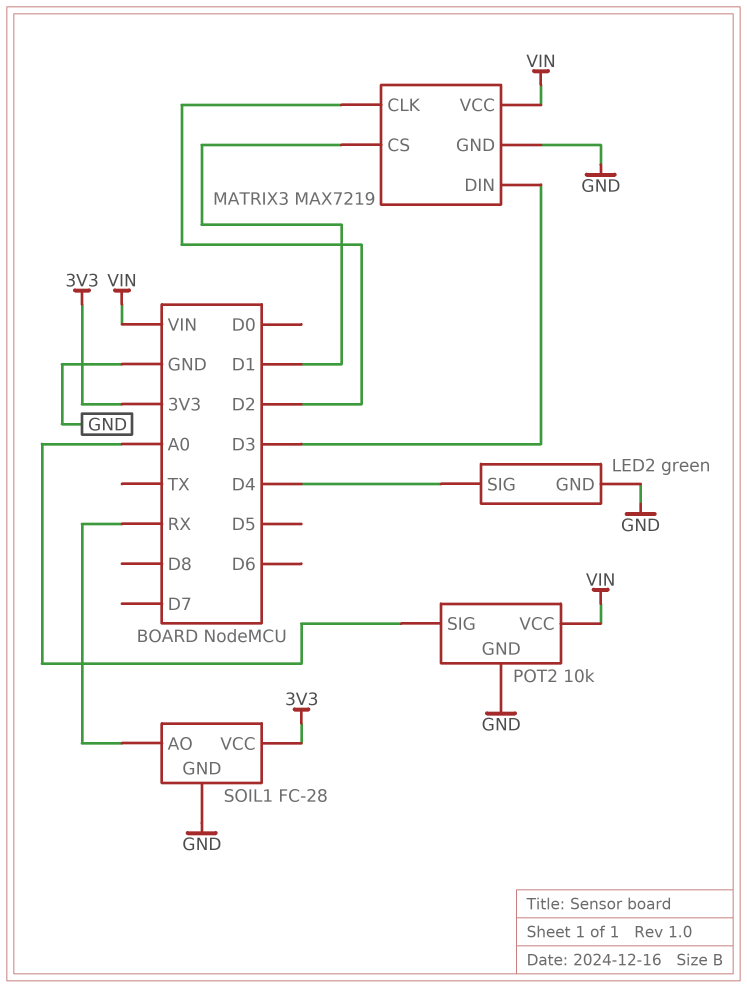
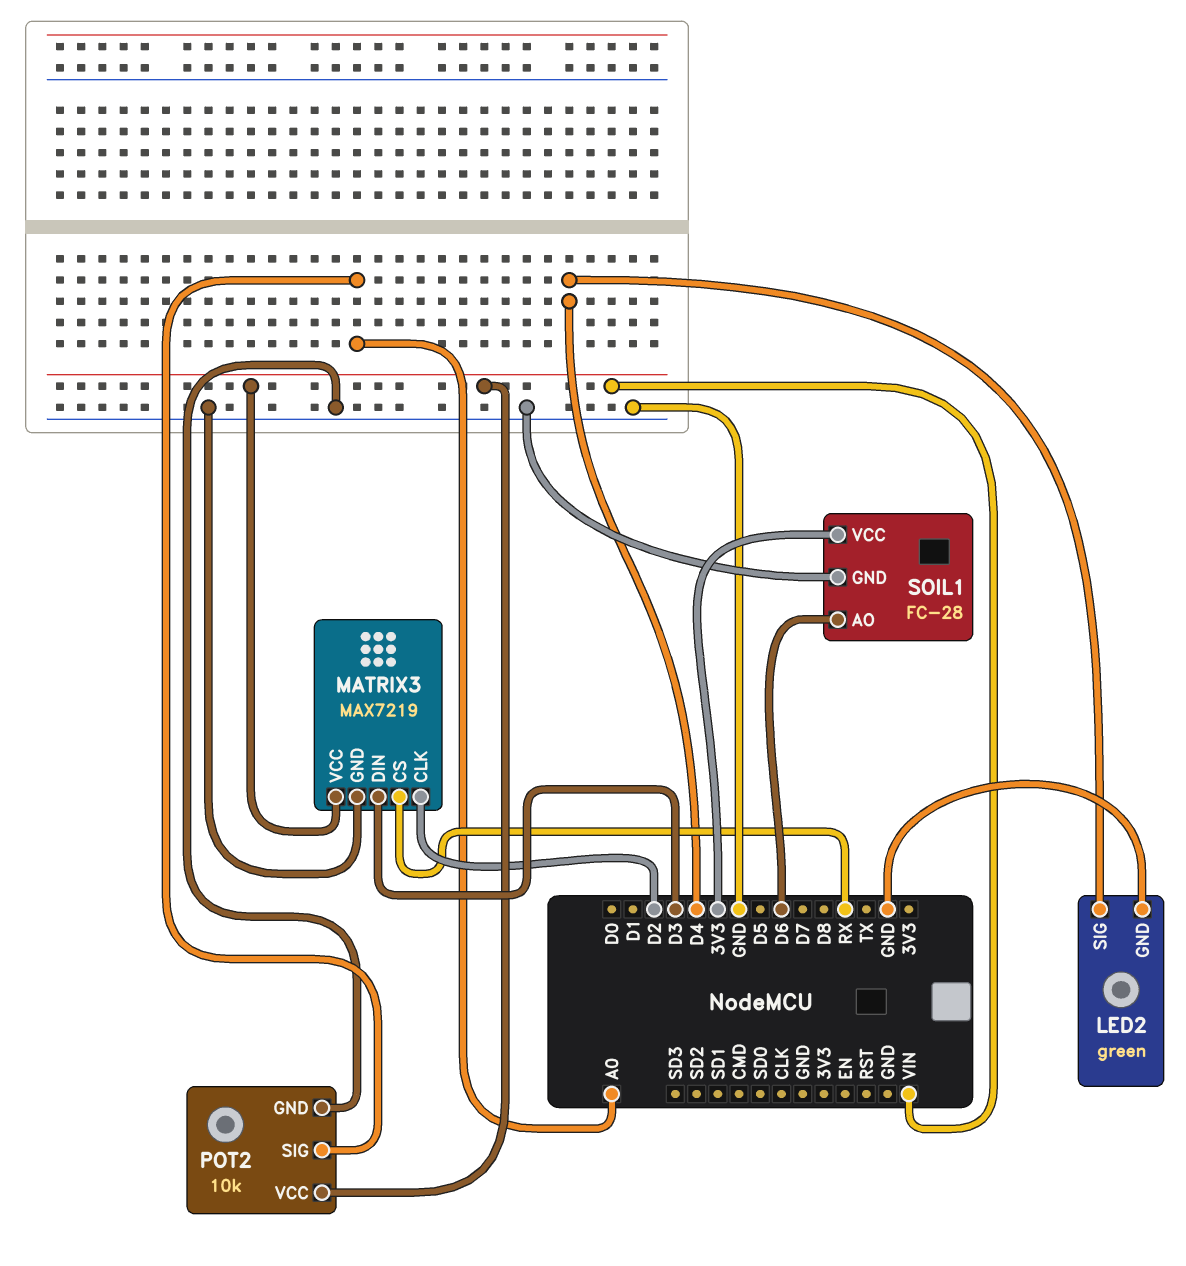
MATRIX3 pin CS: D1 -> RX
SOIL1 pin AO: RX -> D6

